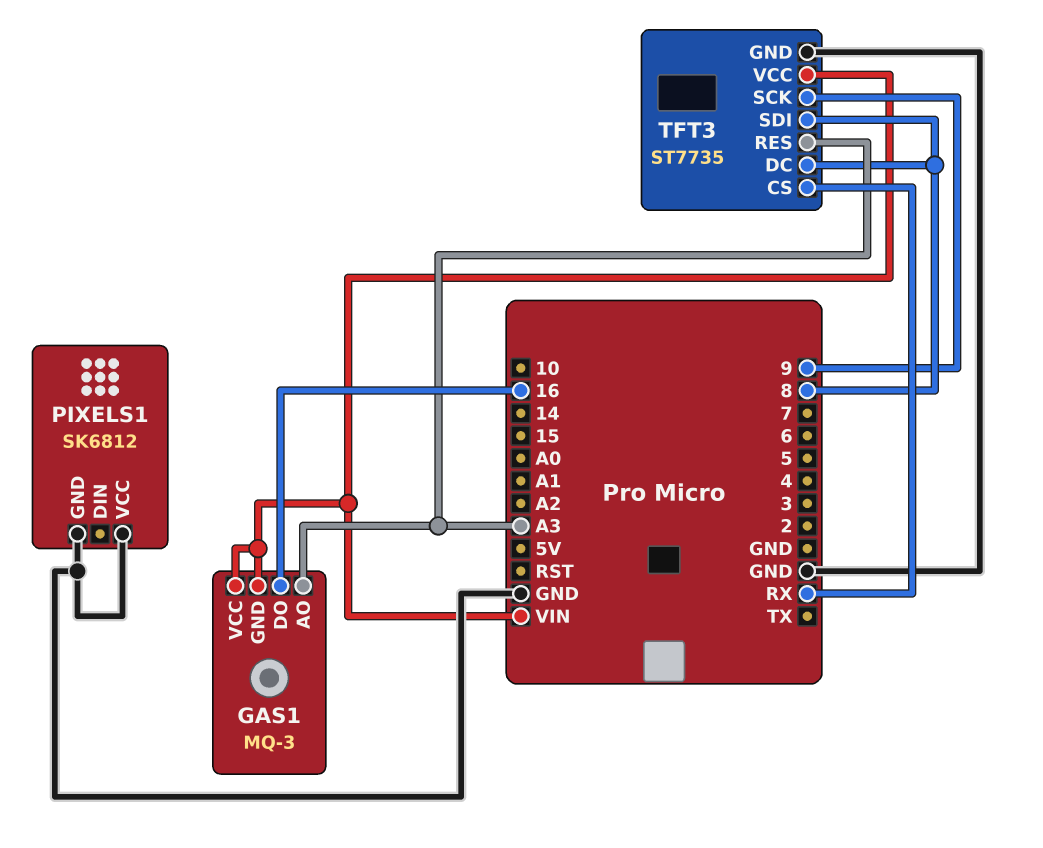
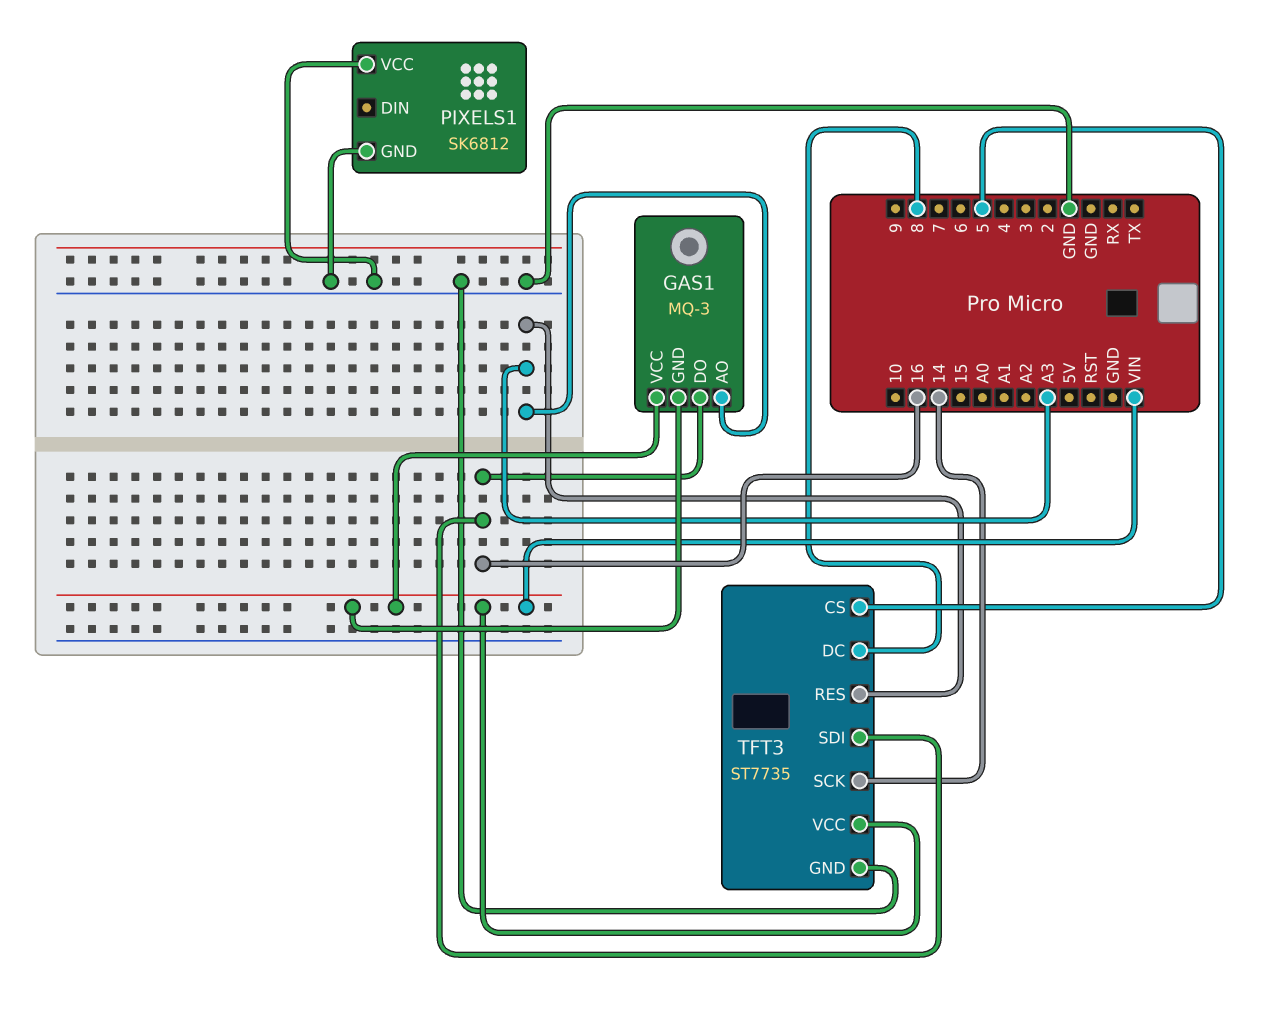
TFT3 pin CS: RX -> 5
TFT3 pin SCK: 9 -> 14
TFT3 pin SDI: 8 -> 16

